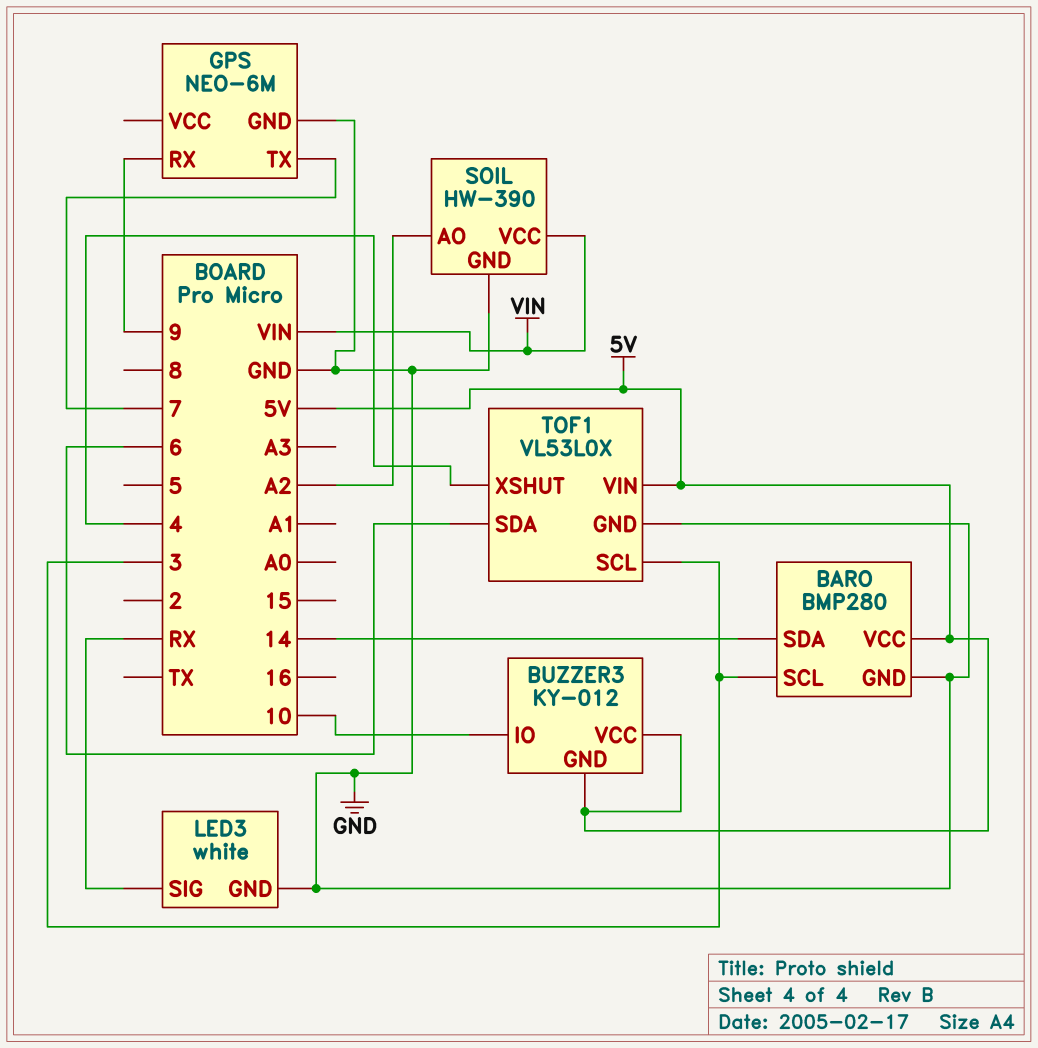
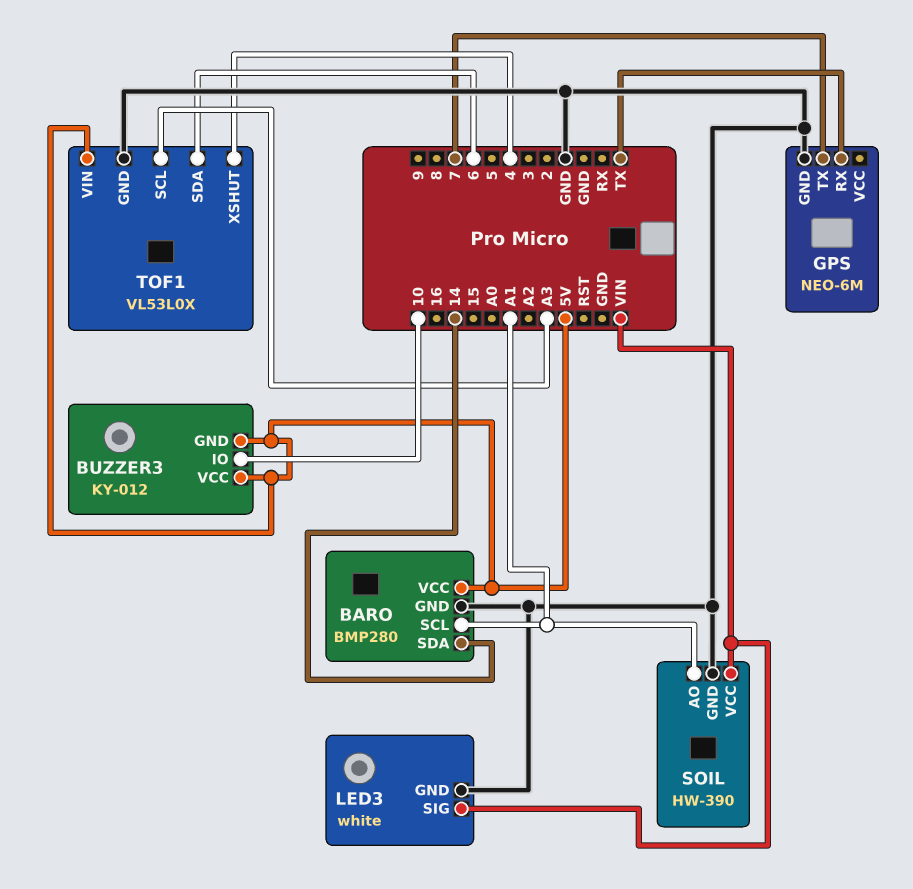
BARO pin SCL: 3 -> A1
GPS pin RX: 9 -> TX
LED3 pin SIG: RX -> VIN
SOIL pin AO: A2 -> A1
TOF1 pin SCL: 3 -> A3

